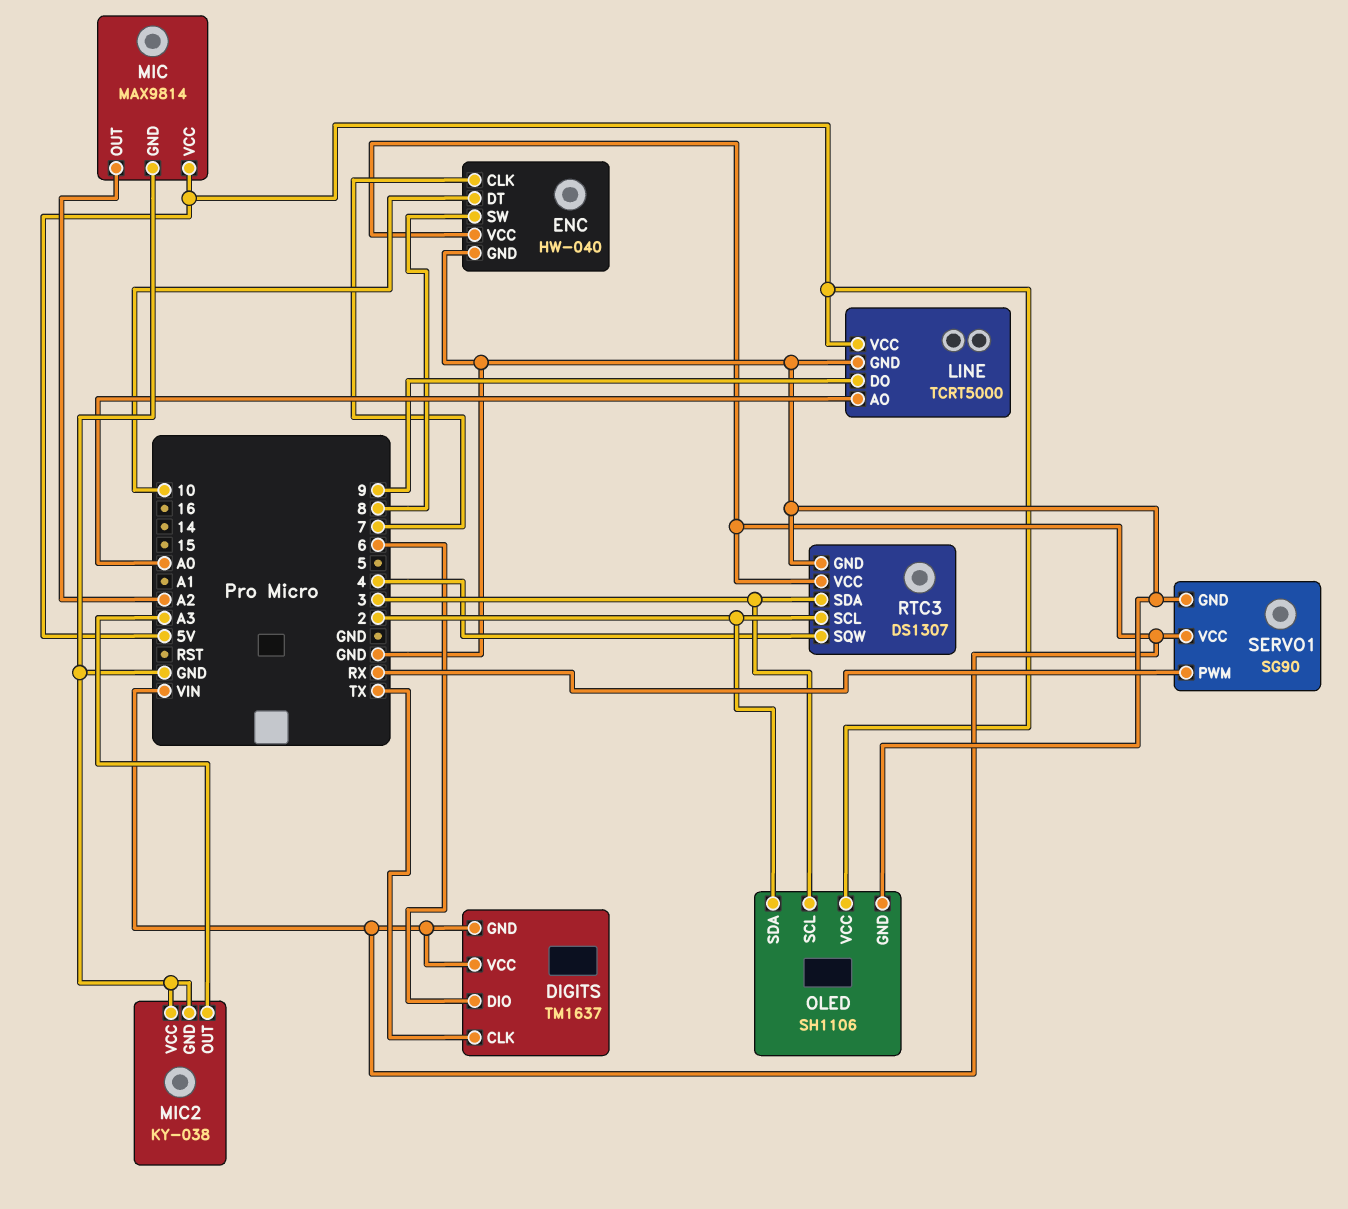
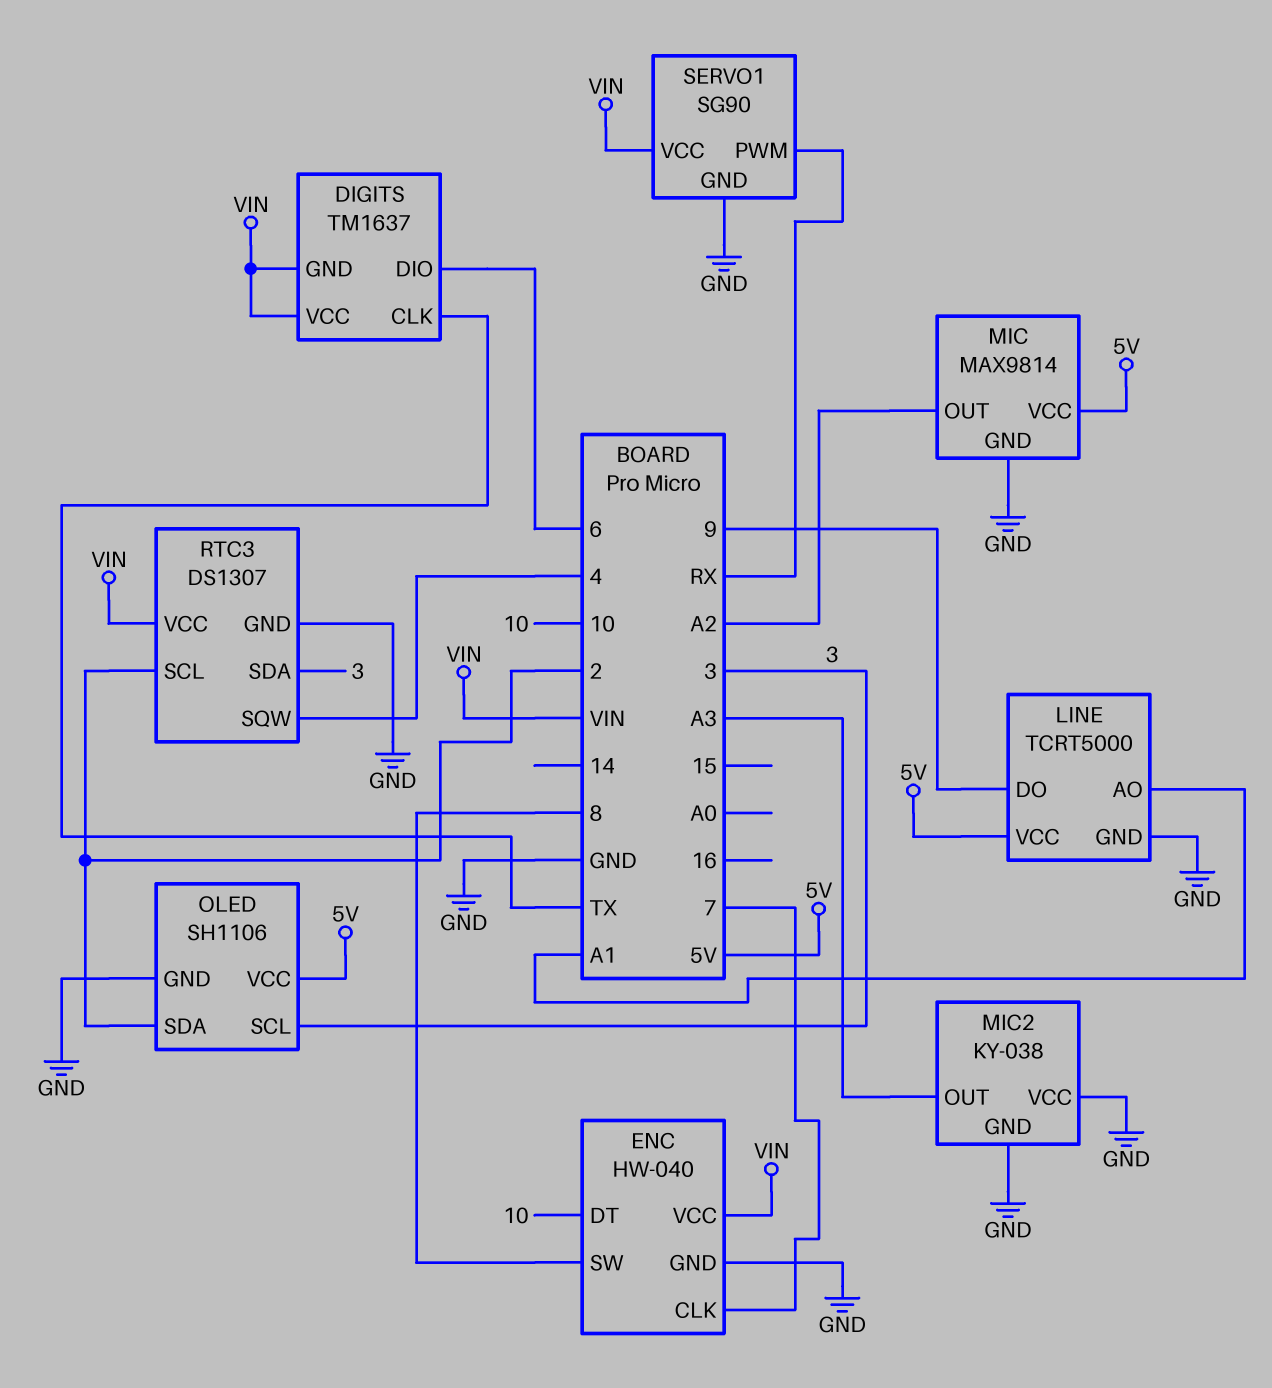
LINE pin AO: A0 -> A1

